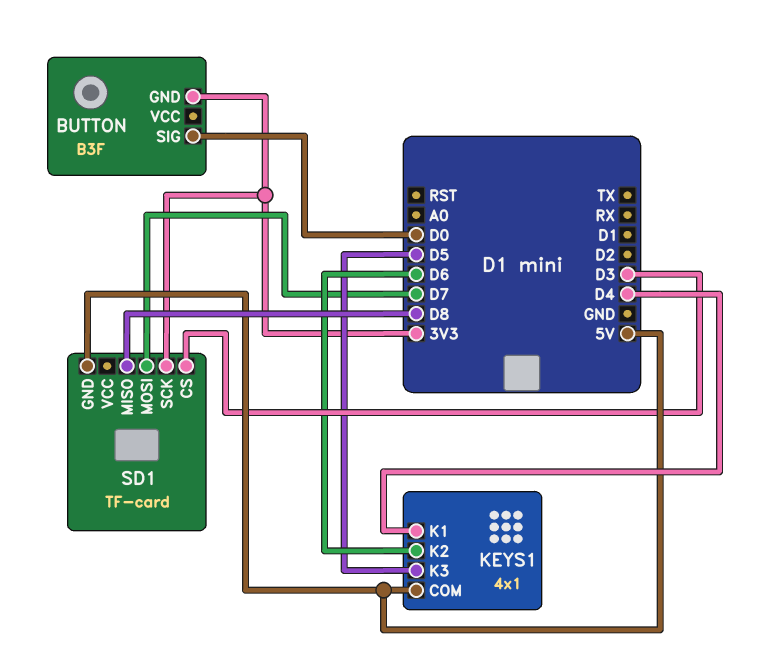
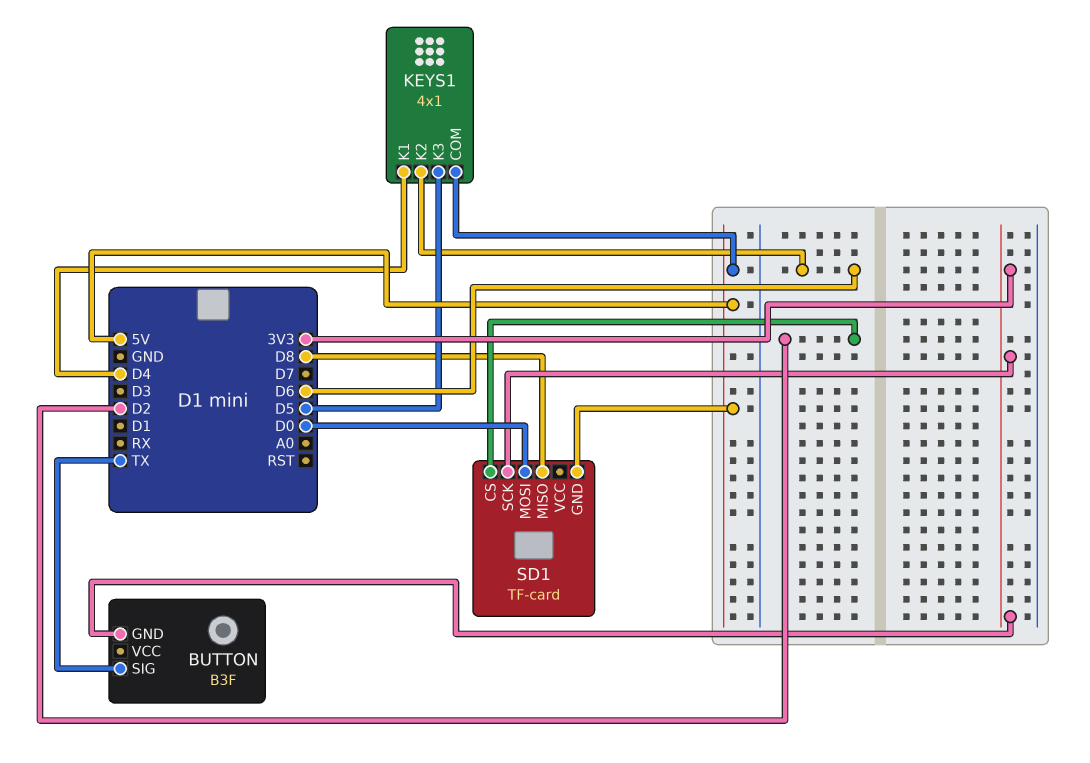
BUTTON pin SIG: D0 -> TX
SD1 pin CS: D3 -> D2
SD1 pin MOSI: D7 -> D0

